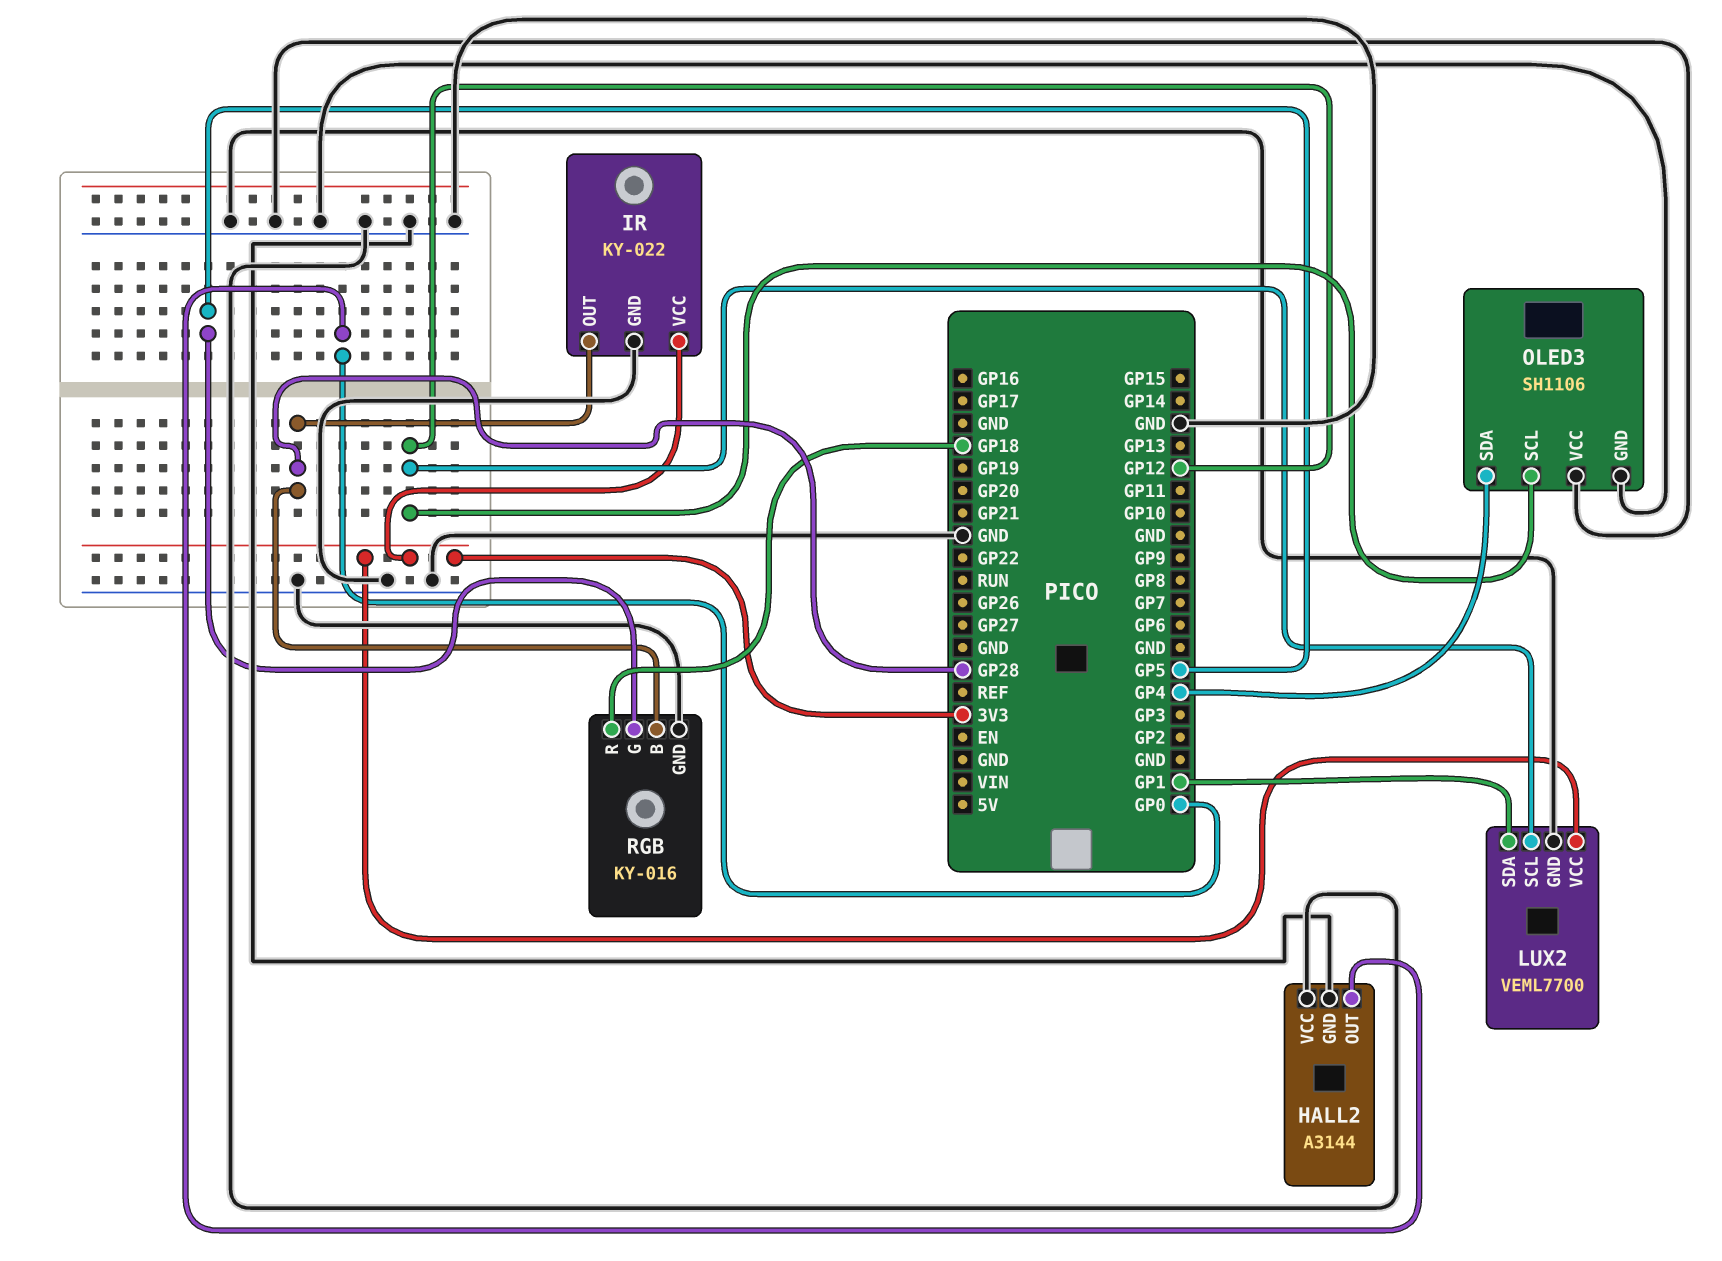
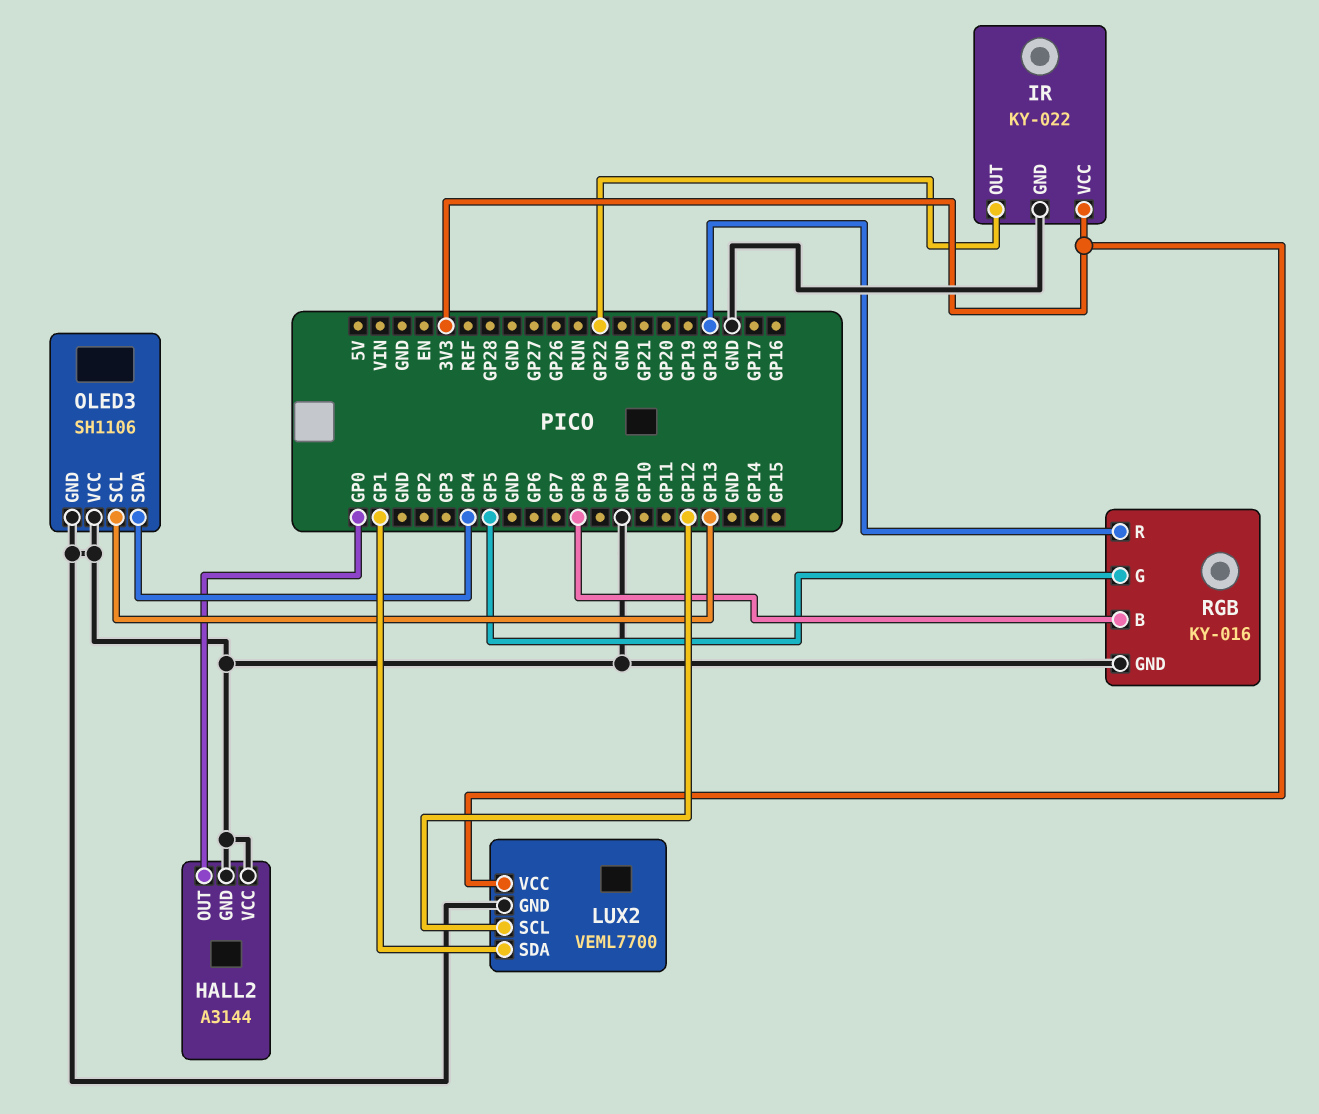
IR pin OUT: GP28 -> GP22
OLED3 pin SCL: GP12 -> GP13
RGB pin B: GP28 -> GP8

